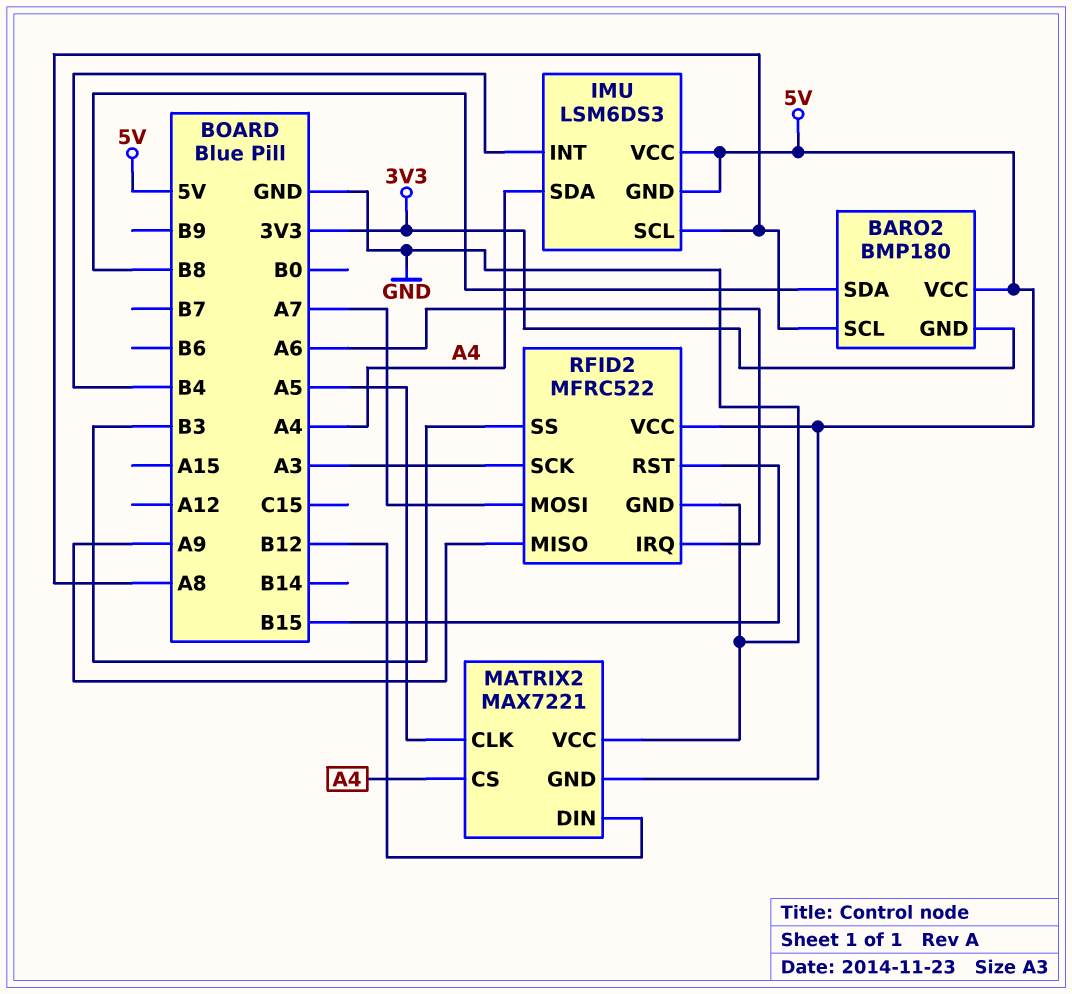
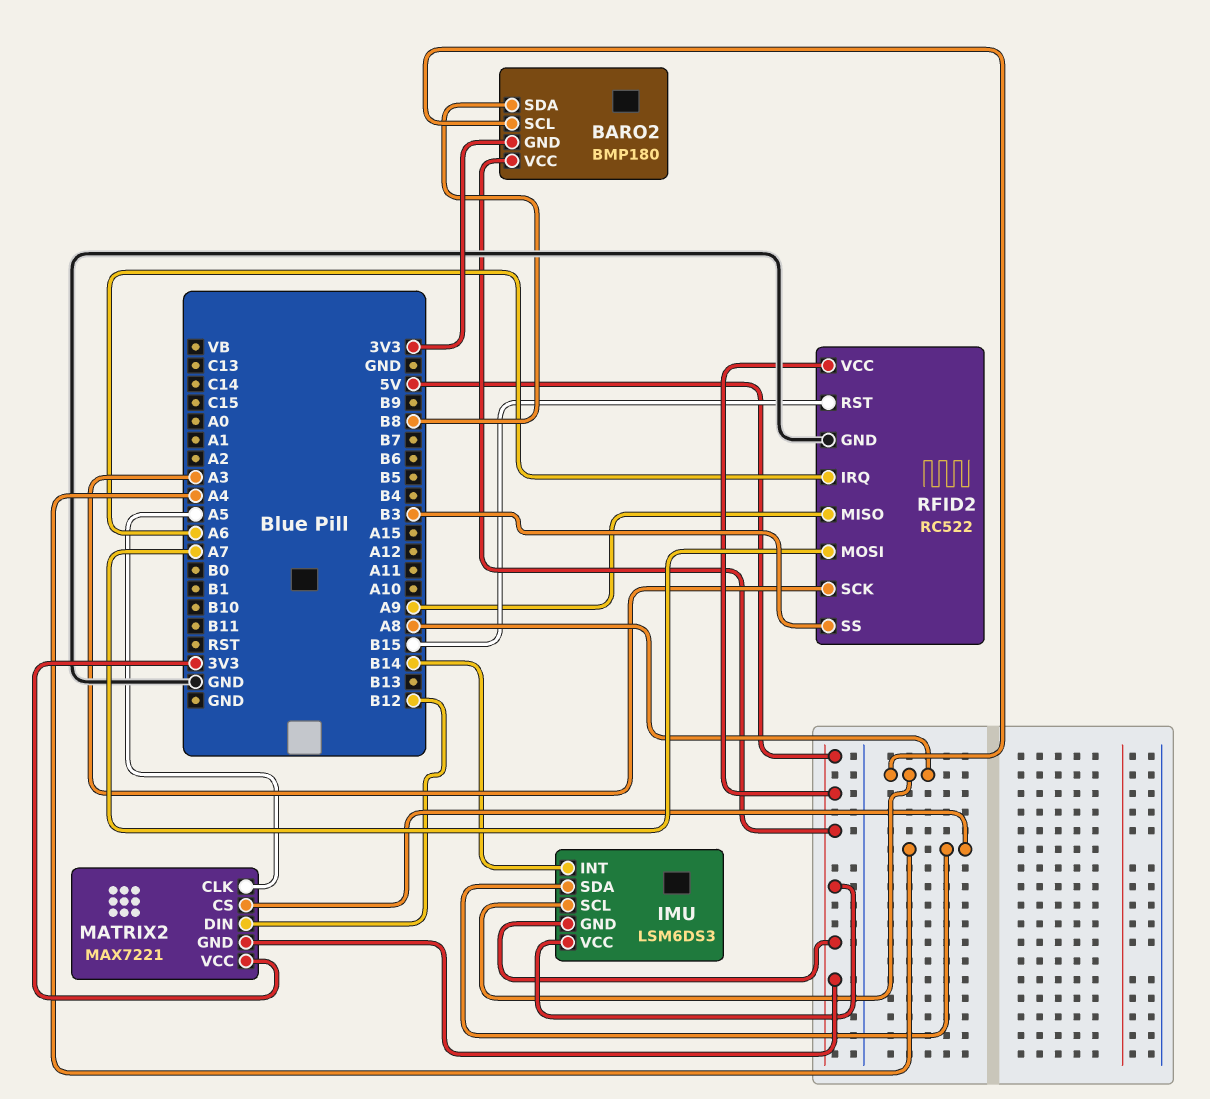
IMU pin INT: B4 -> B14
MATRIX2 pin VCC: GND -> 3V3
RFID2: MFRC522 -> RC522

